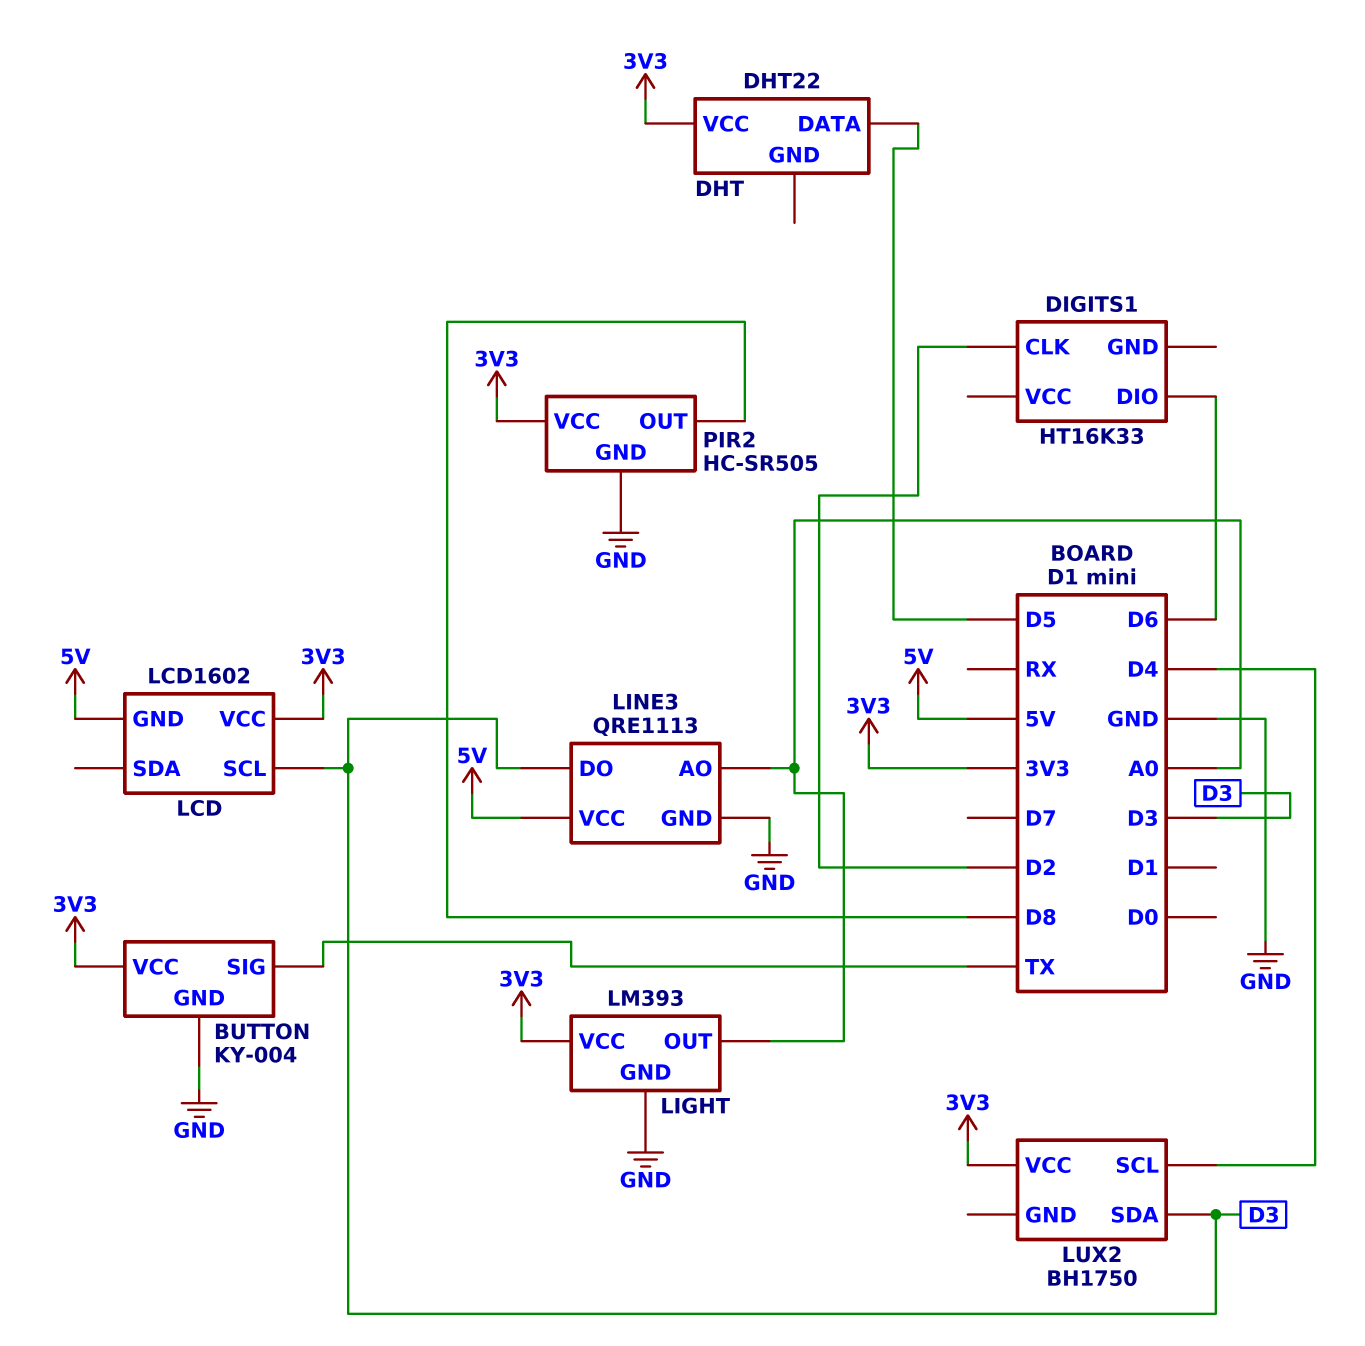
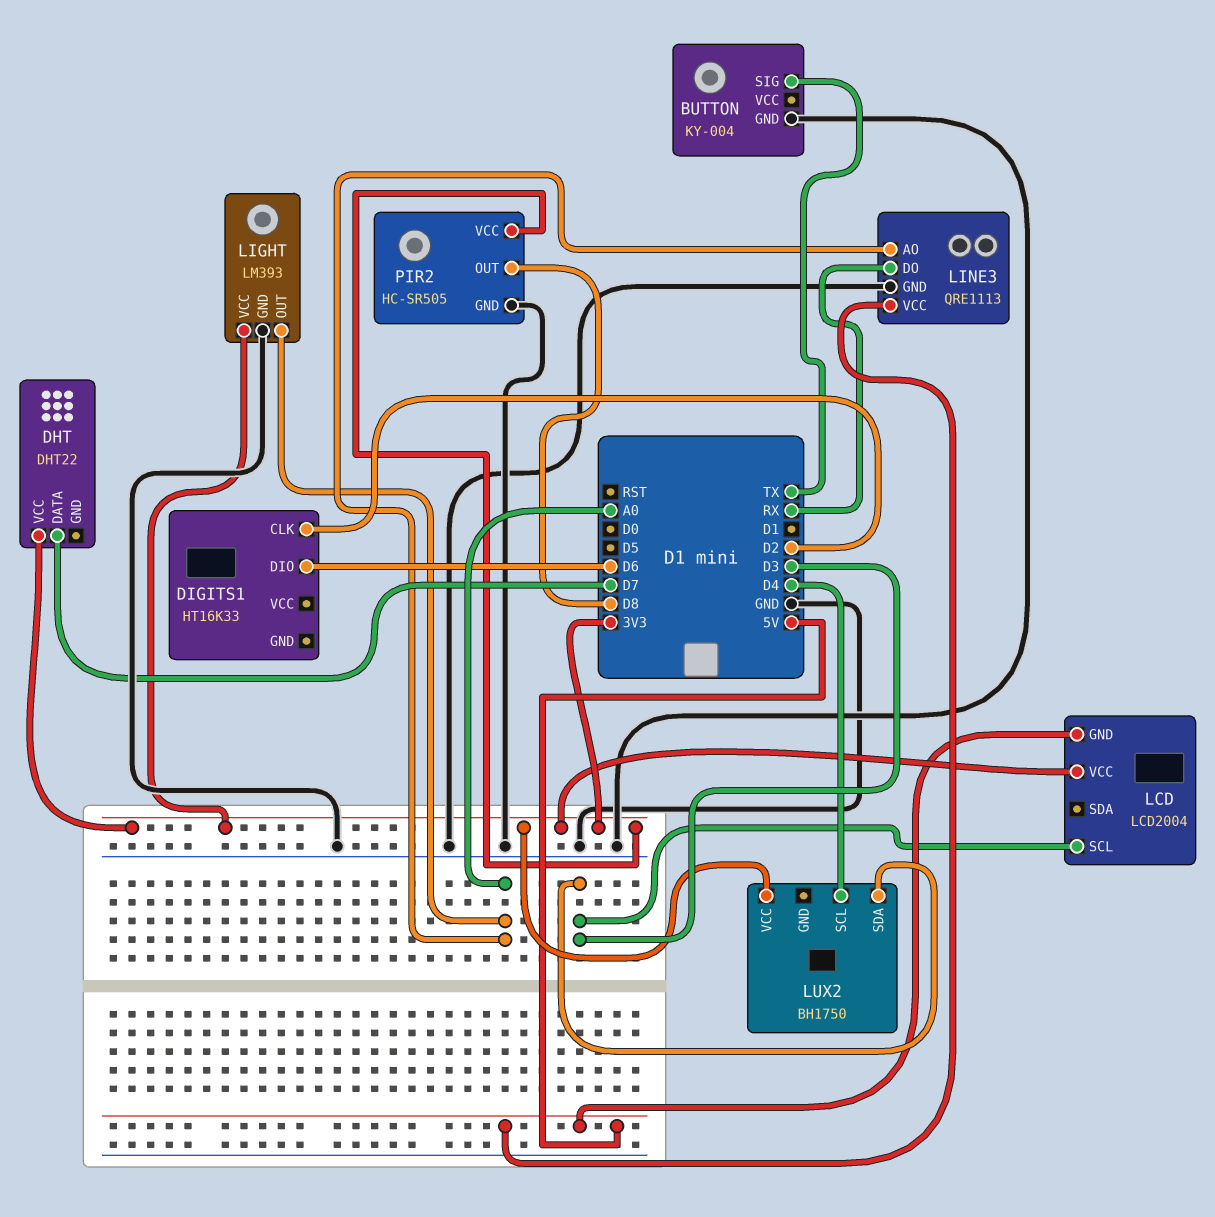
BUTTON pin VCC: 3V3 -> none
DHT pin DATA: D5 -> D7
LCD: LCD1602 -> LCD2004
LINE3 pin DO: D3 -> RX

